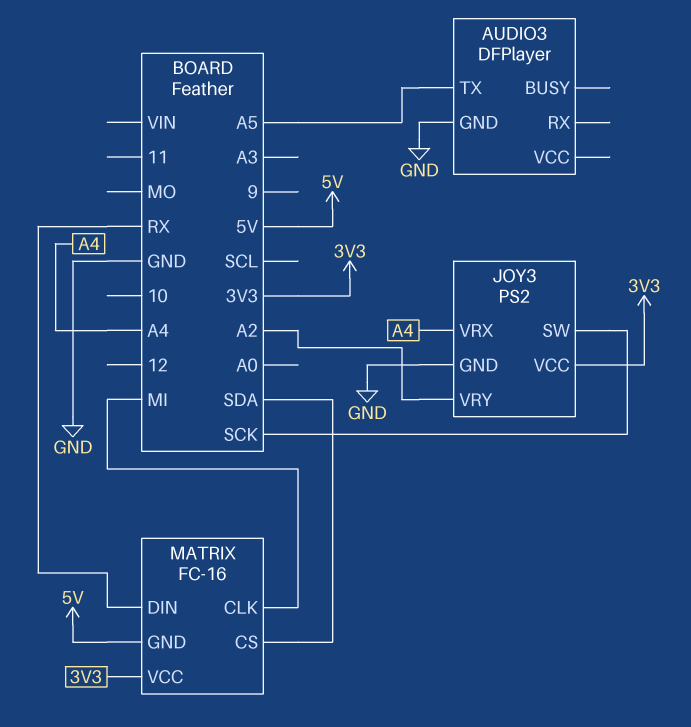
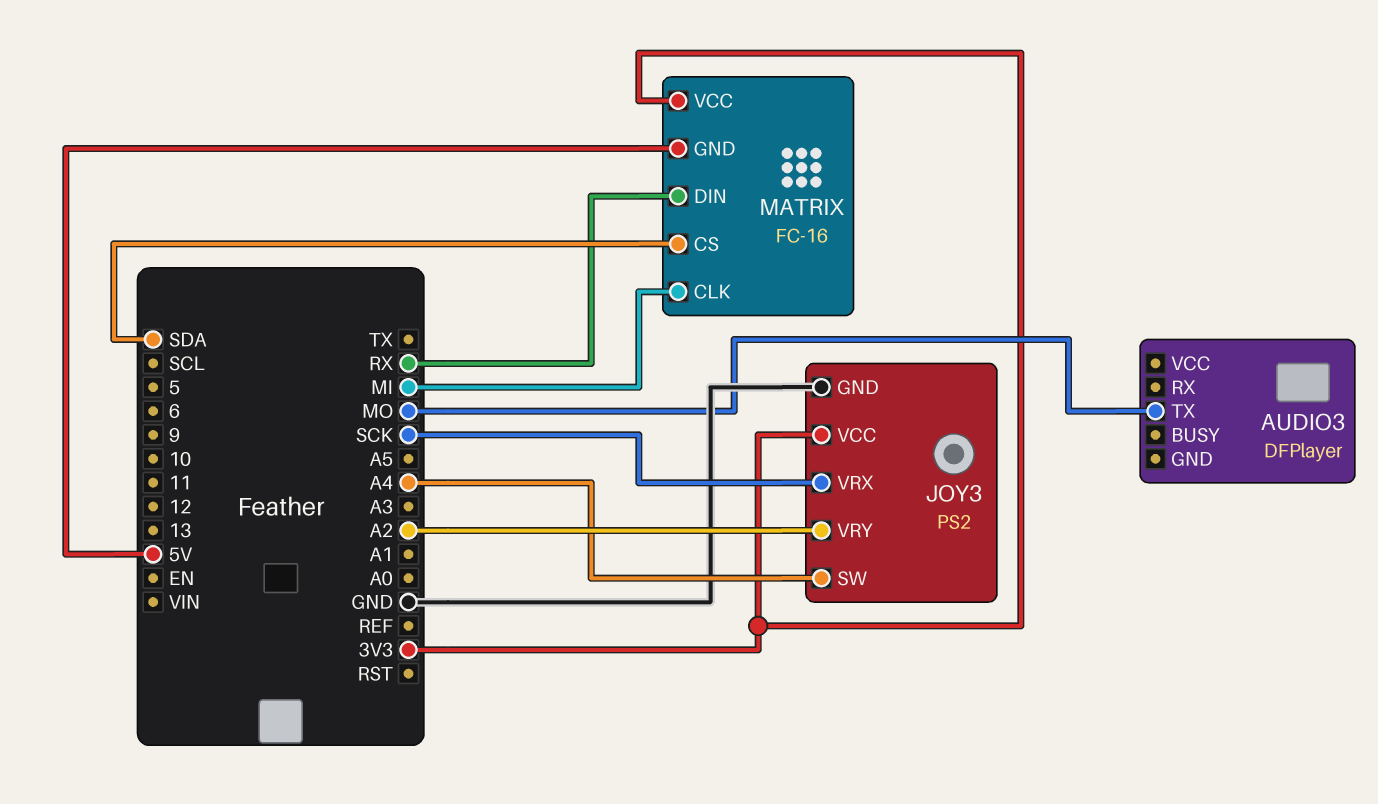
AUDIO3 pin GND: GND -> none
AUDIO3 pin TX: A5 -> MO
JOY3 pin SW: SCK -> A4
JOY3 pin VRX: A4 -> SCK

